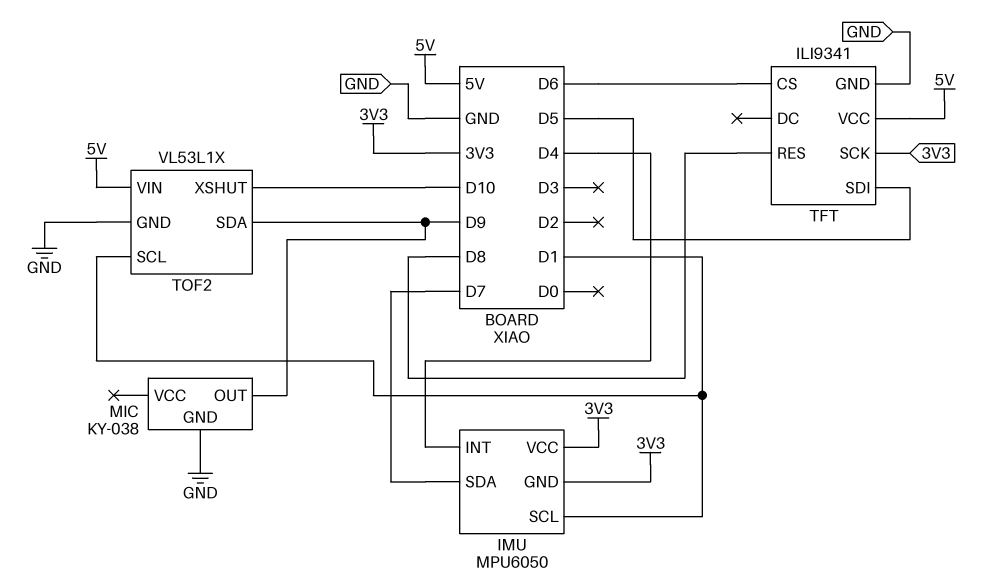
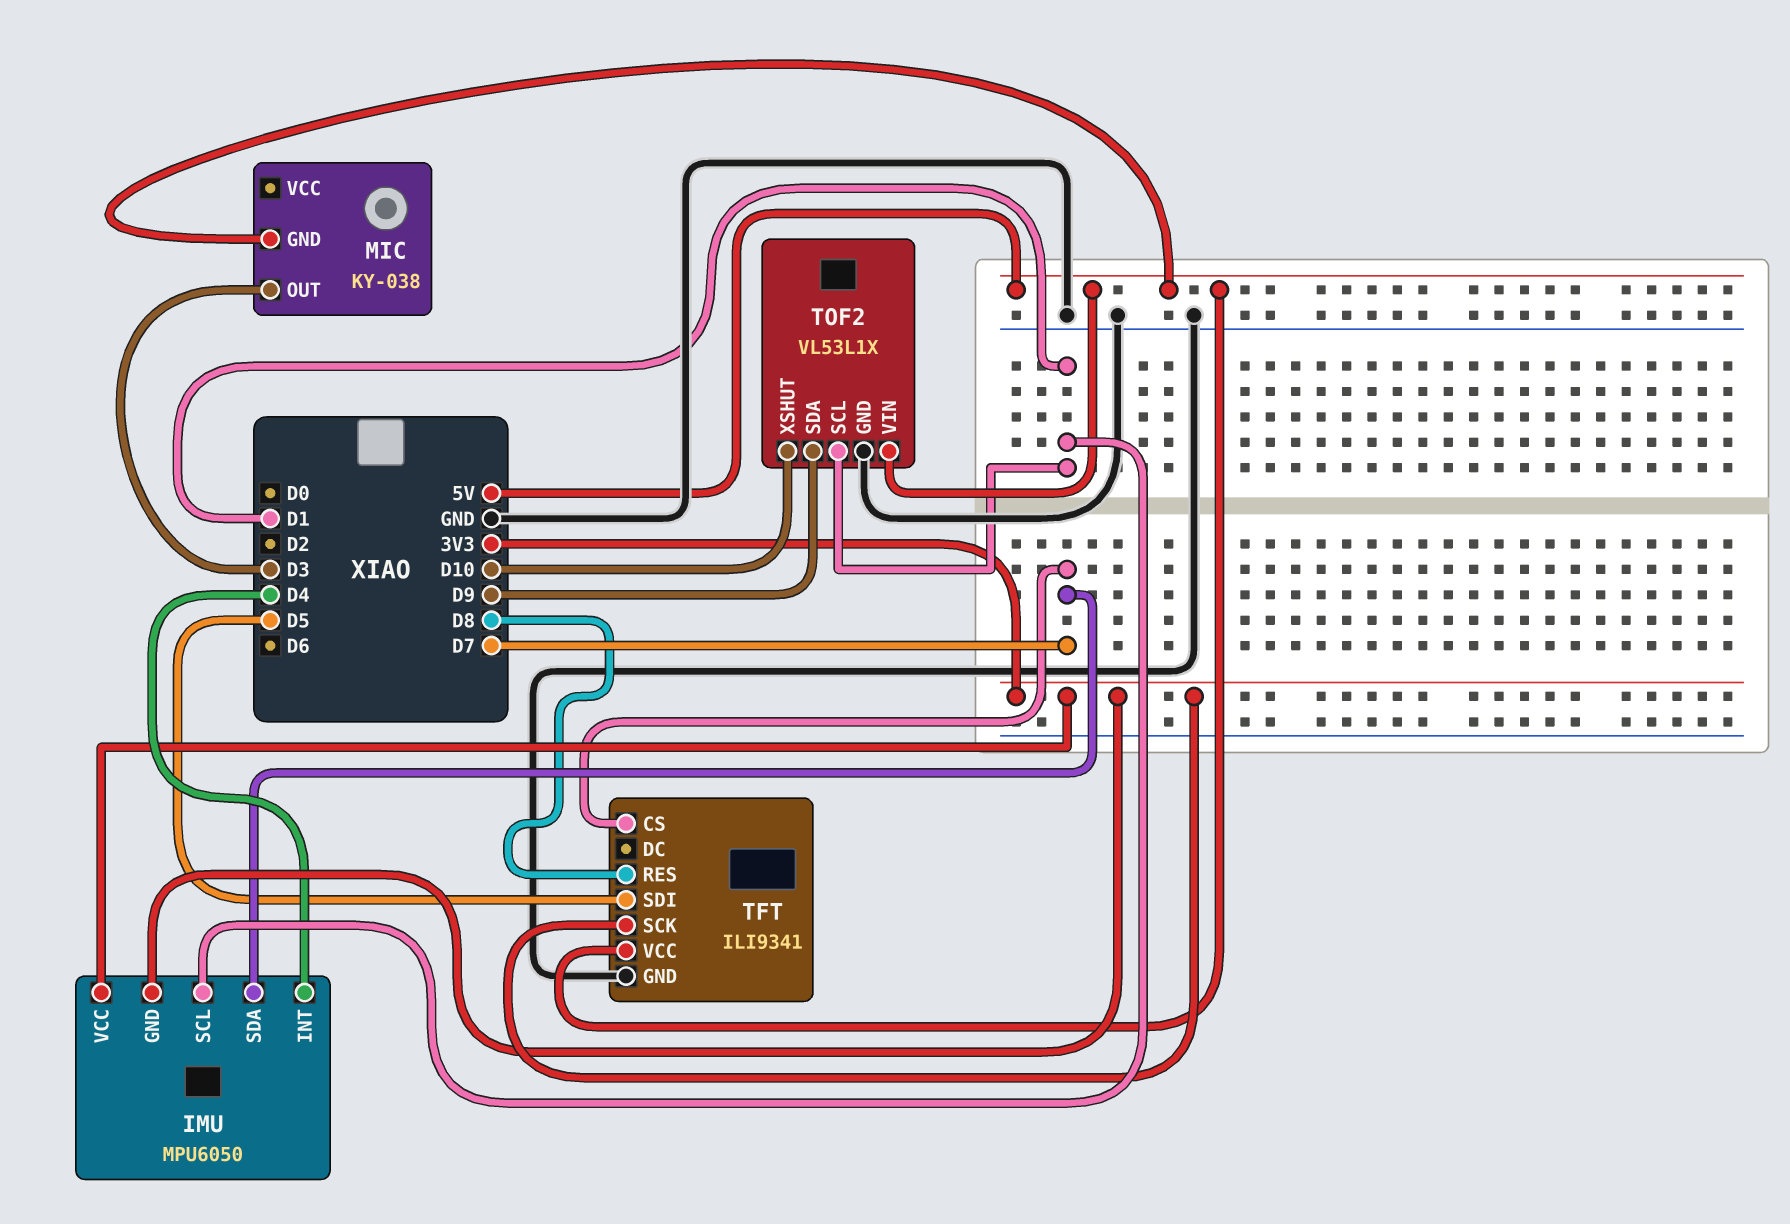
MIC pin GND: GND -> 5V
MIC pin OUT: D9 -> D3
TFT pin CS: D6 -> D7

